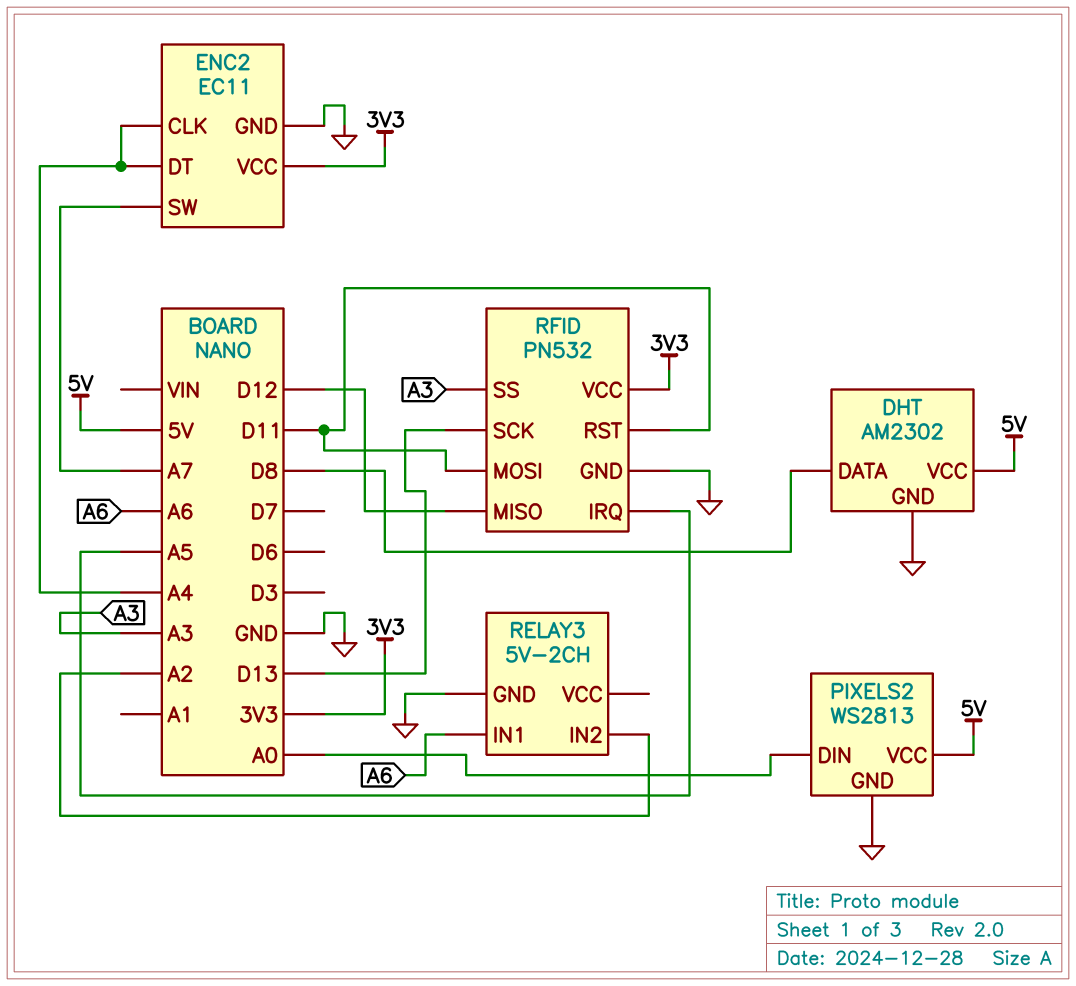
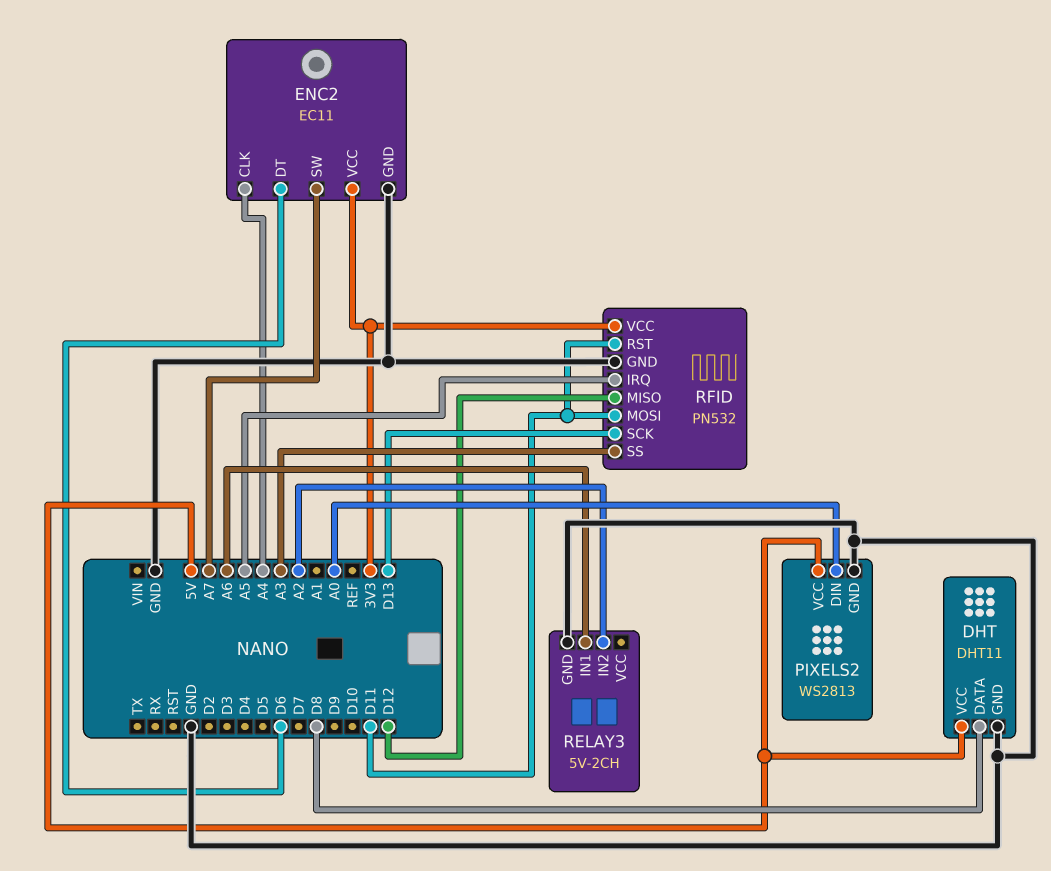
DHT: AM2302 -> DHT11
ENC2 pin DT: A4 -> D6

